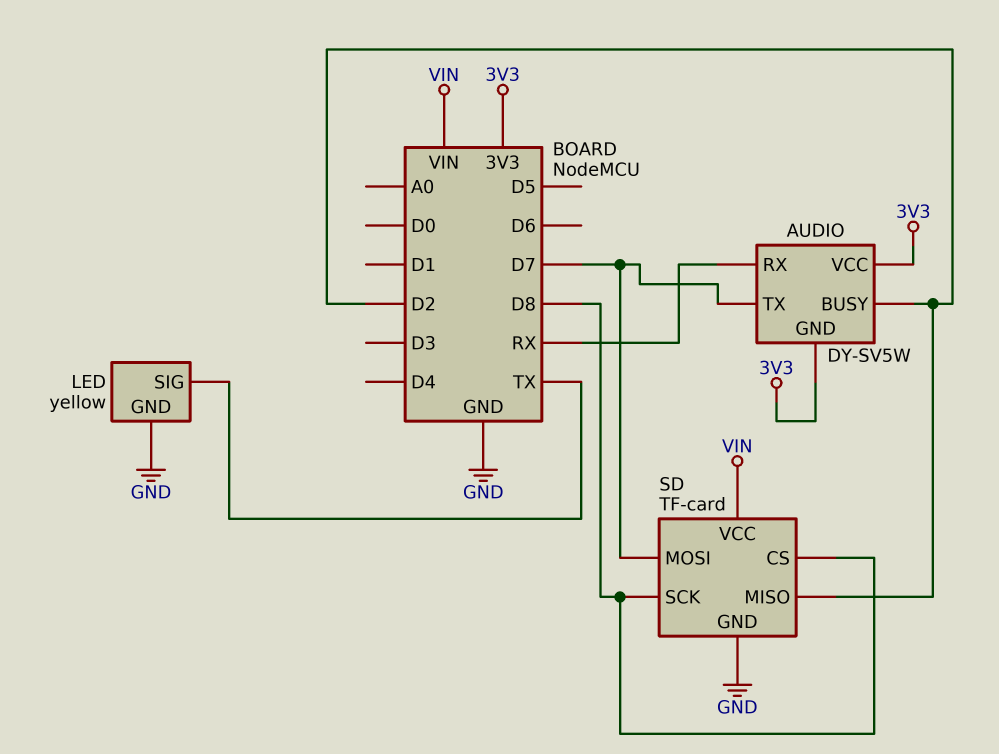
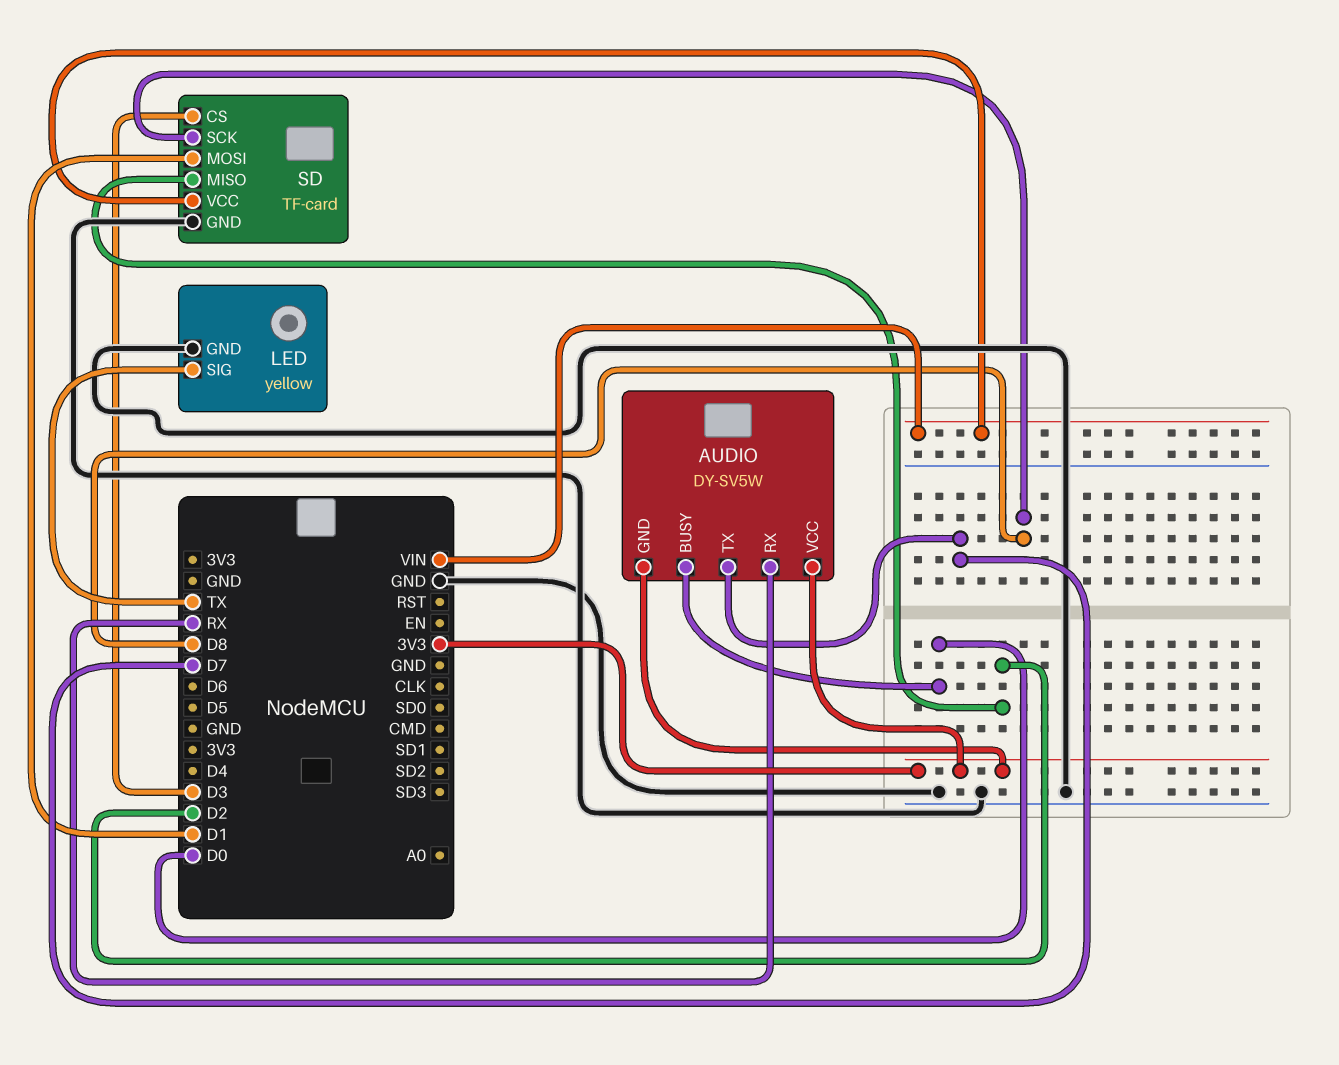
AUDIO pin BUSY: D2 -> D0
SD pin CS: D8 -> D3
SD pin MOSI: D7 -> D1

